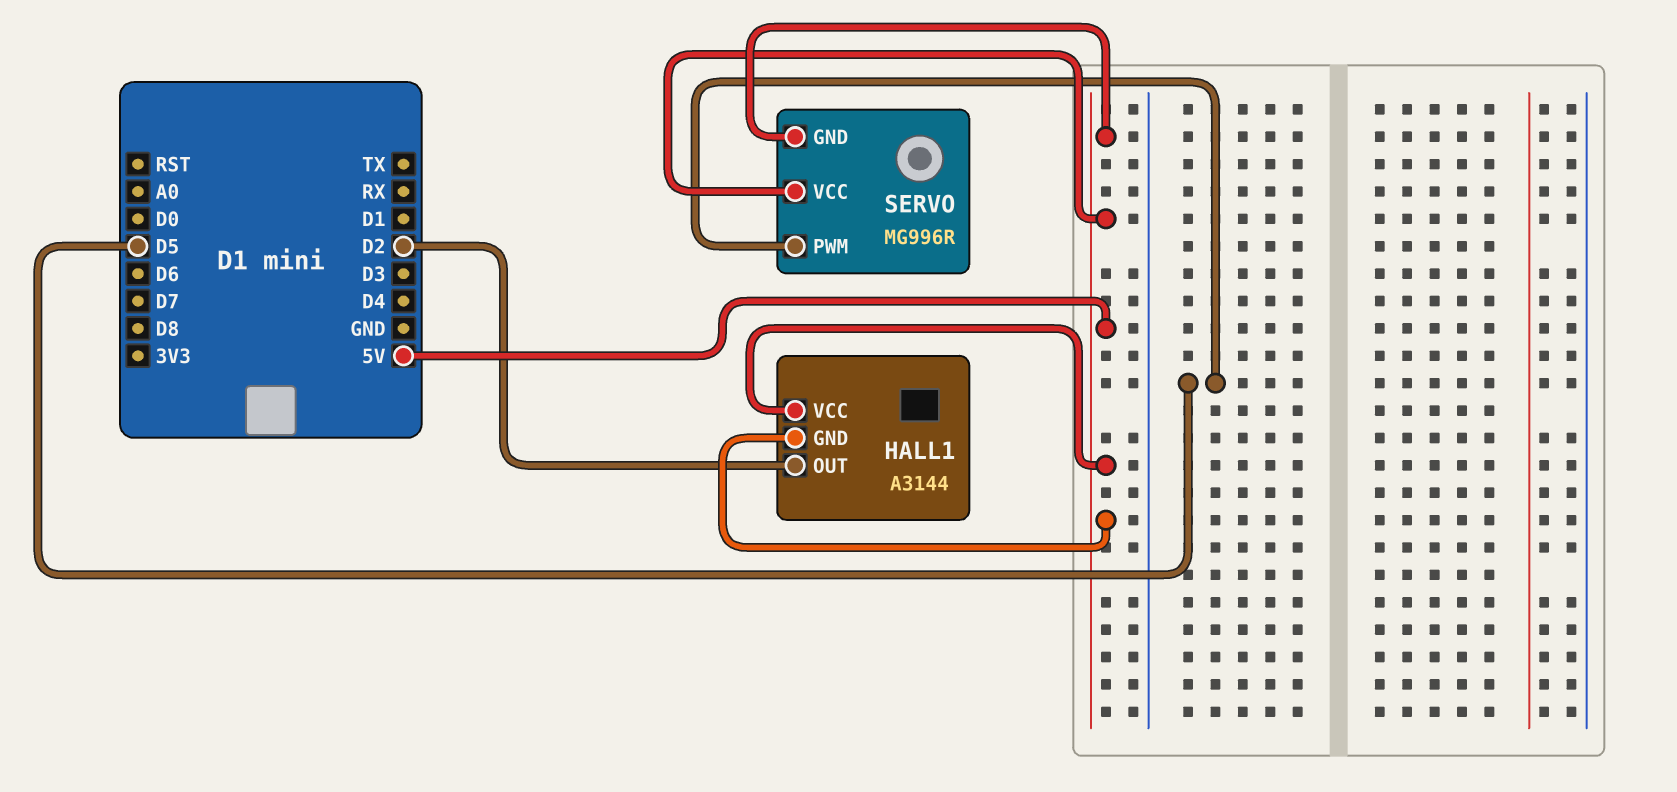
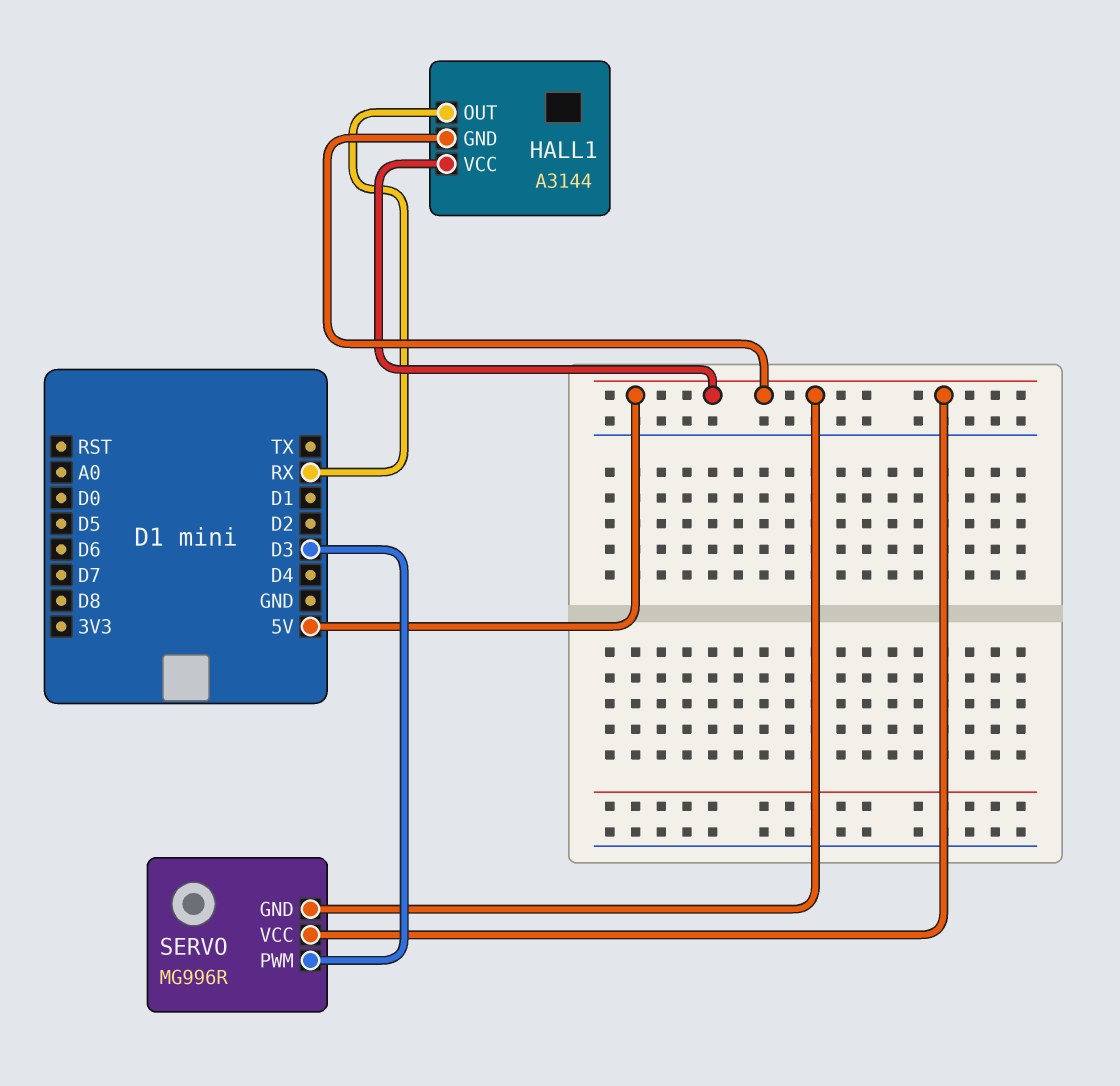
HALL1 pin OUT: D2 -> RX
SERVO pin PWM: D5 -> D3

